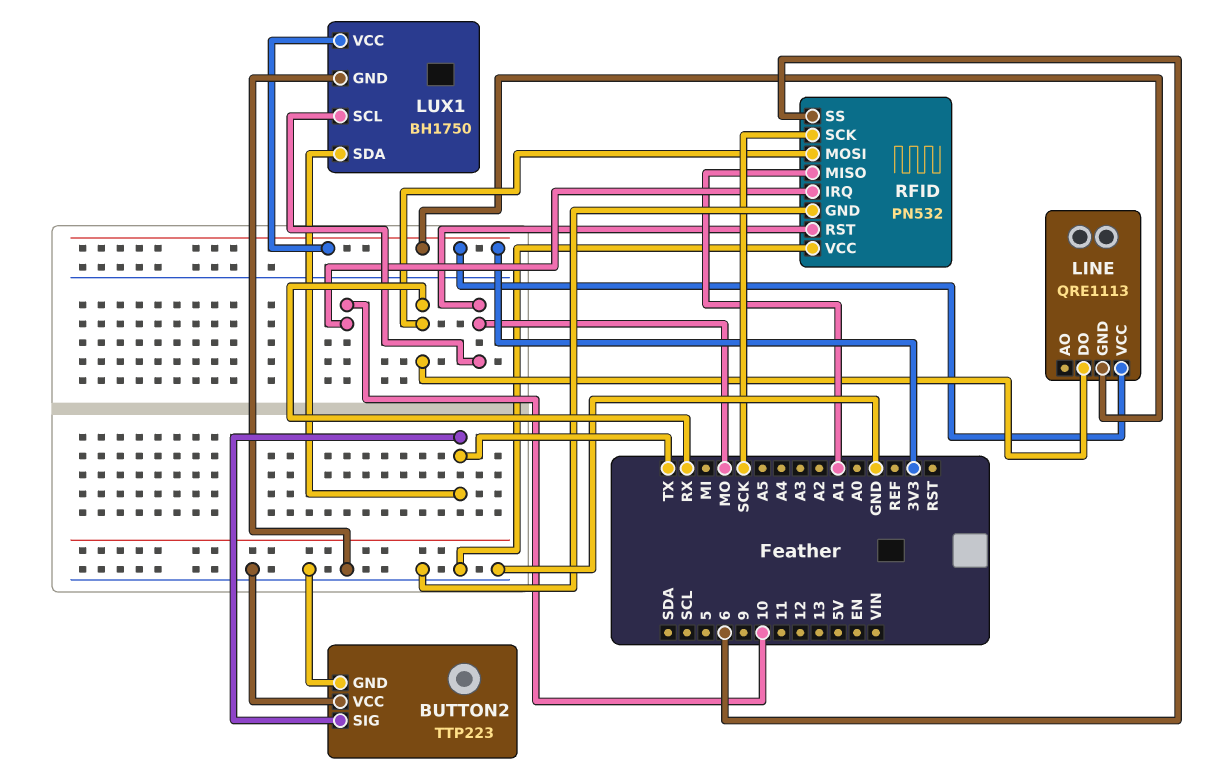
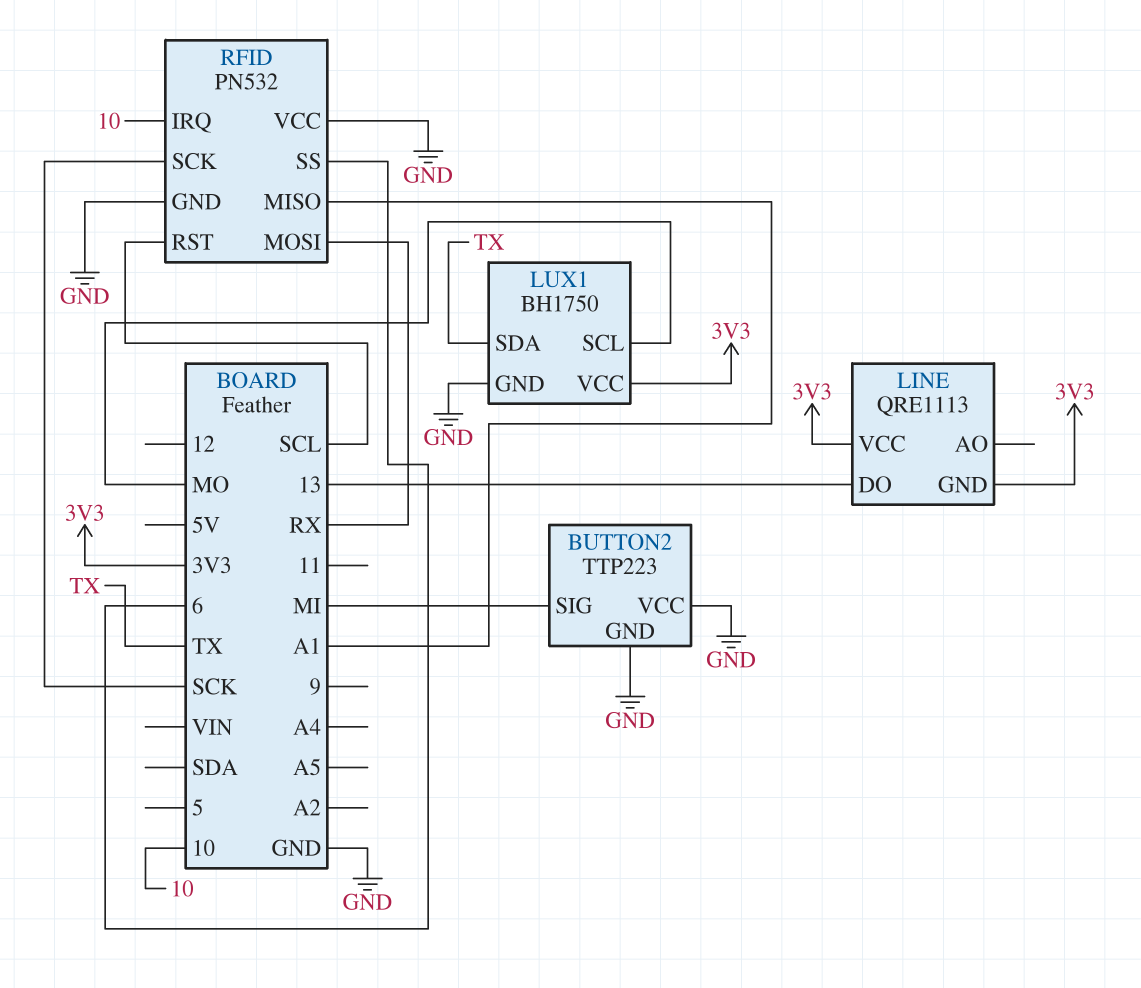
BUTTON2 pin SIG: TX -> MI
LINE pin DO: RX -> 13
RFID pin RST: MO -> SCL

